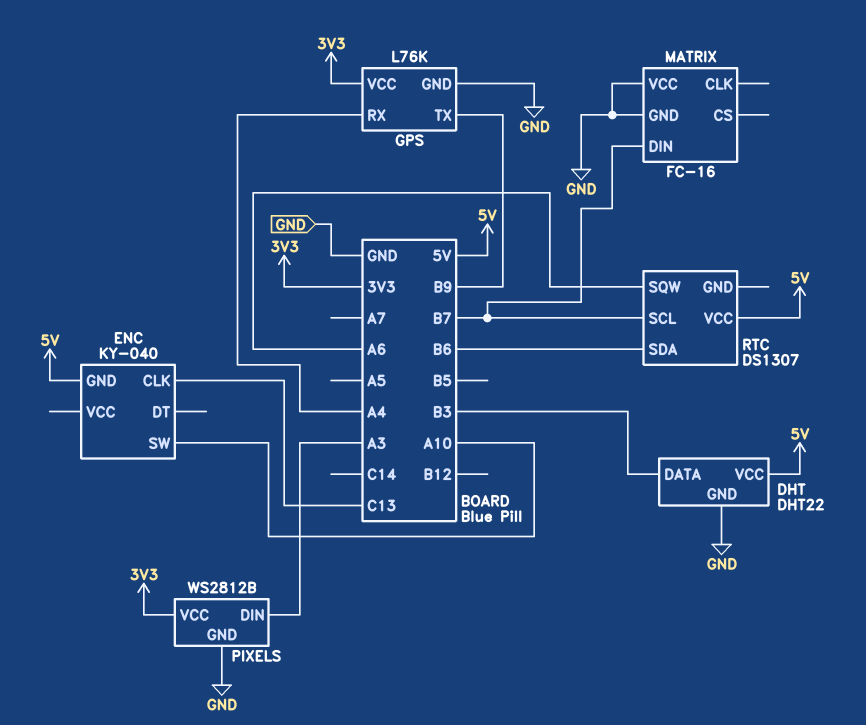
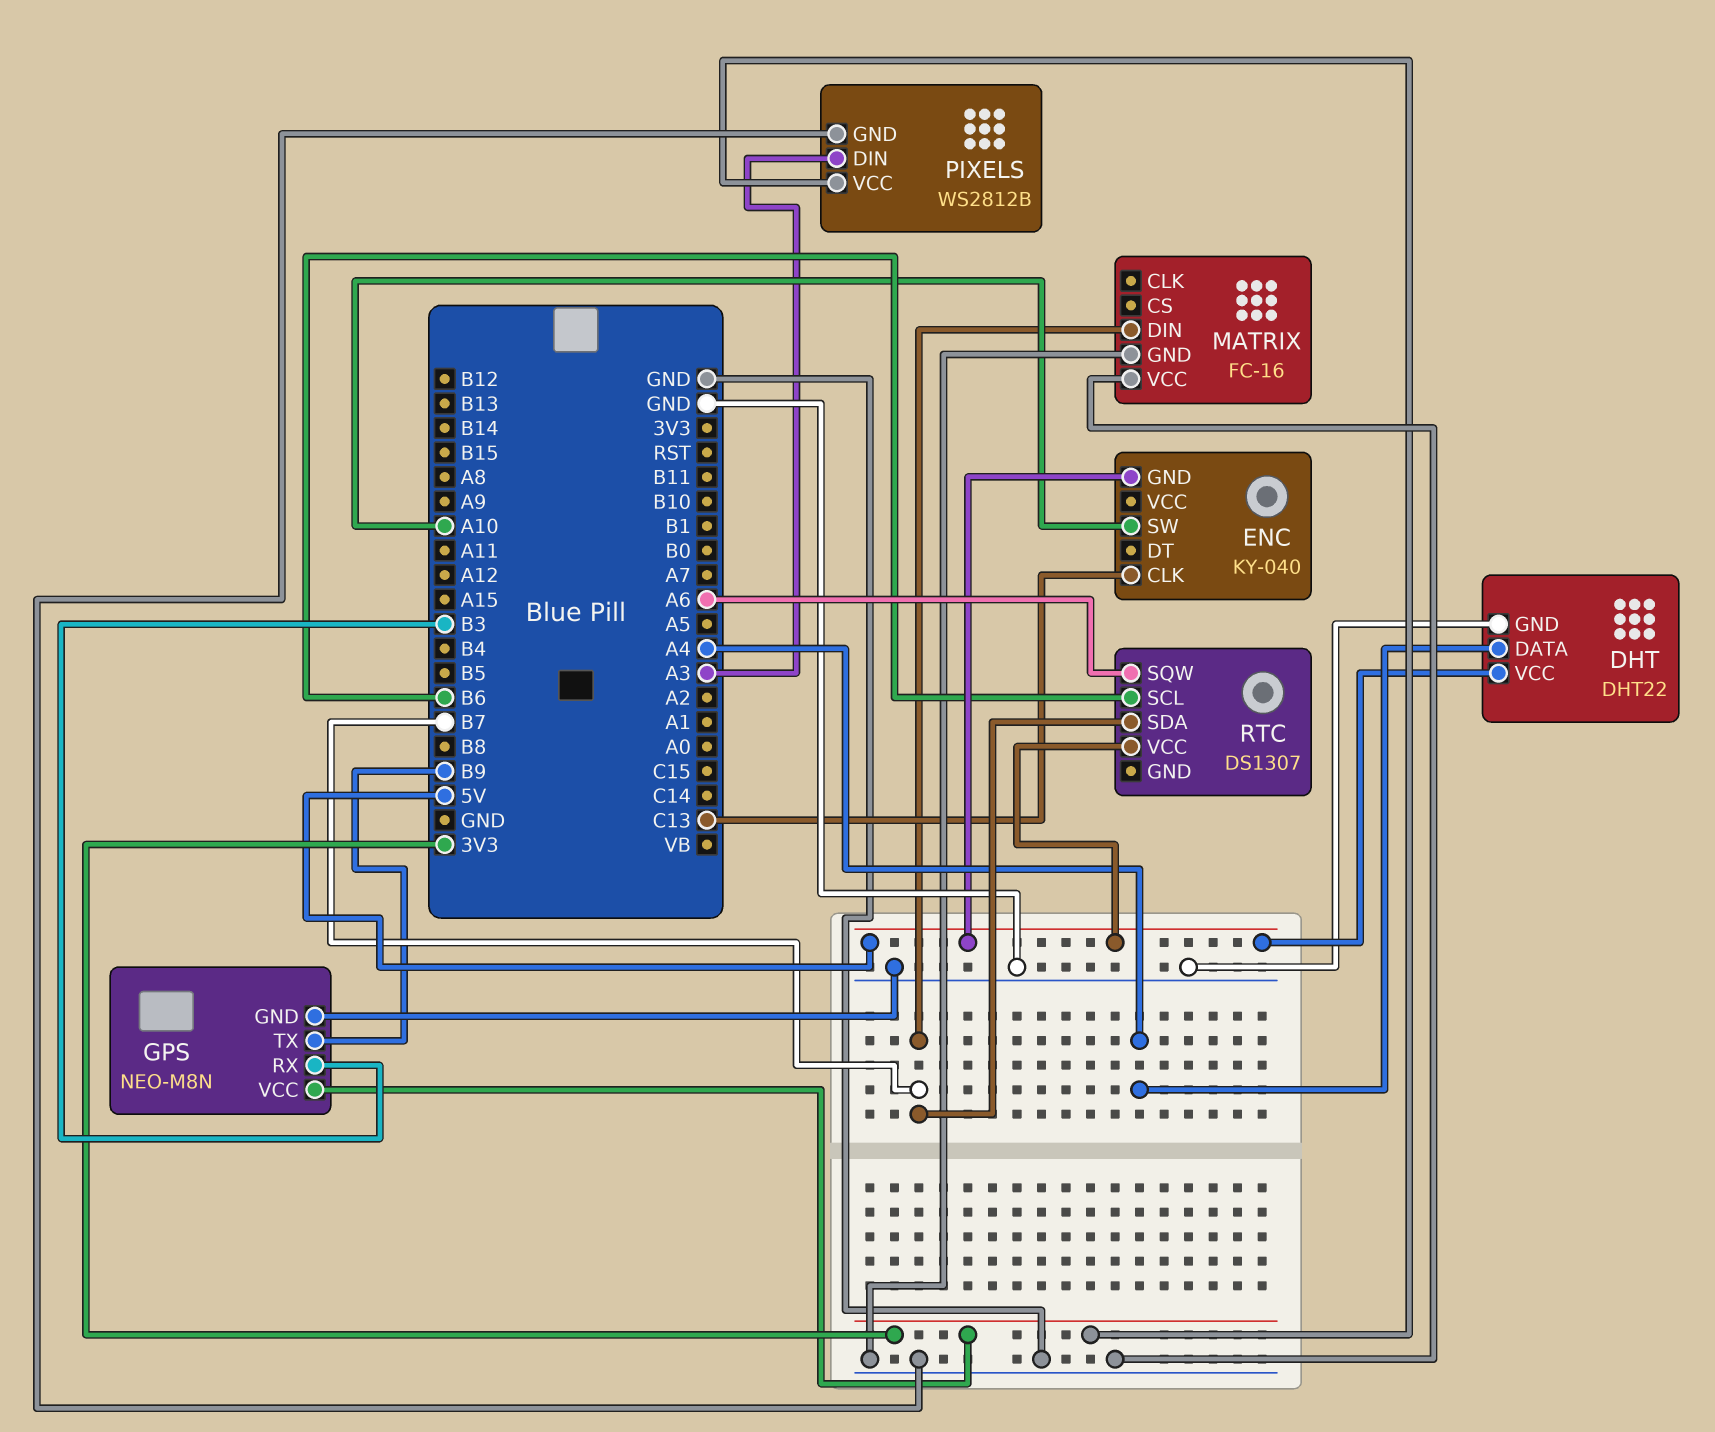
DHT pin DATA: B3 -> A4
GPS: L76K -> NEO-M8N
GPS pin RX: A4 -> B3
RTC pin SCL: B7 -> B6
RTC pin SDA: B6 -> B7

